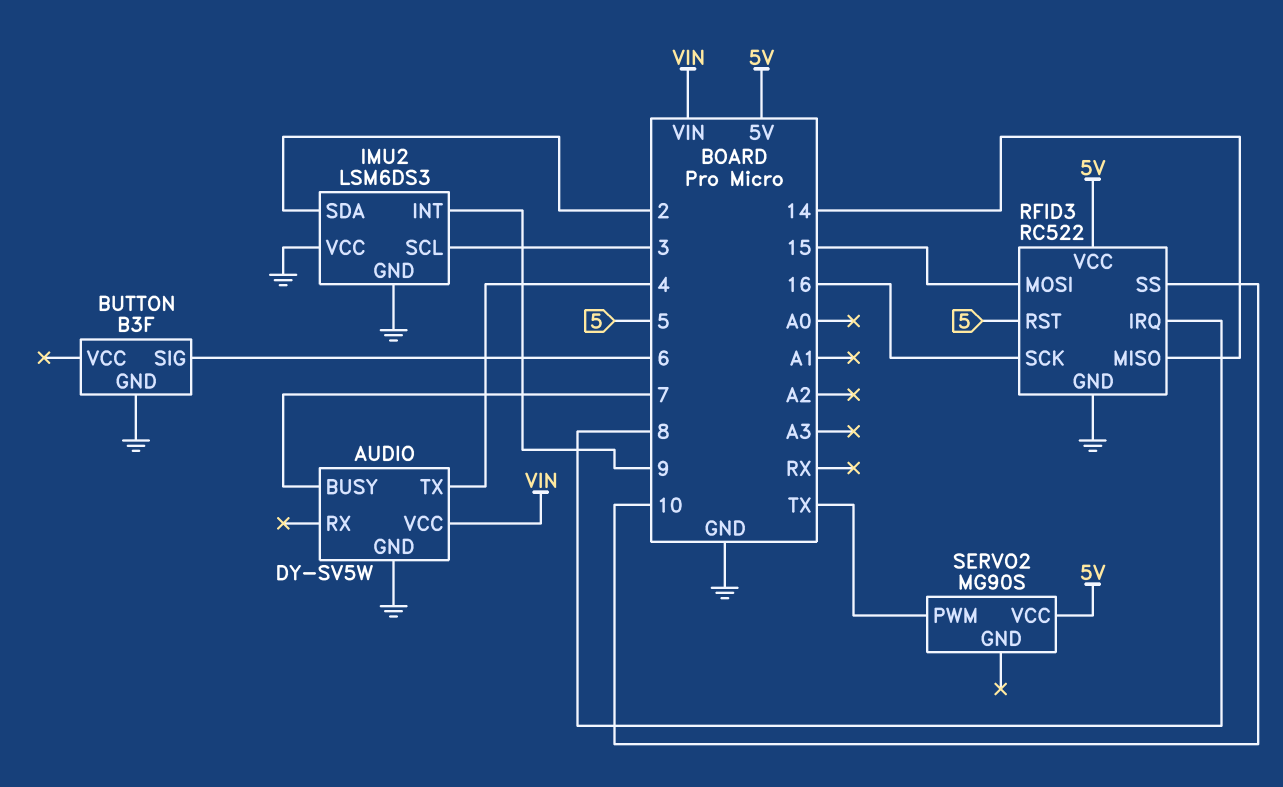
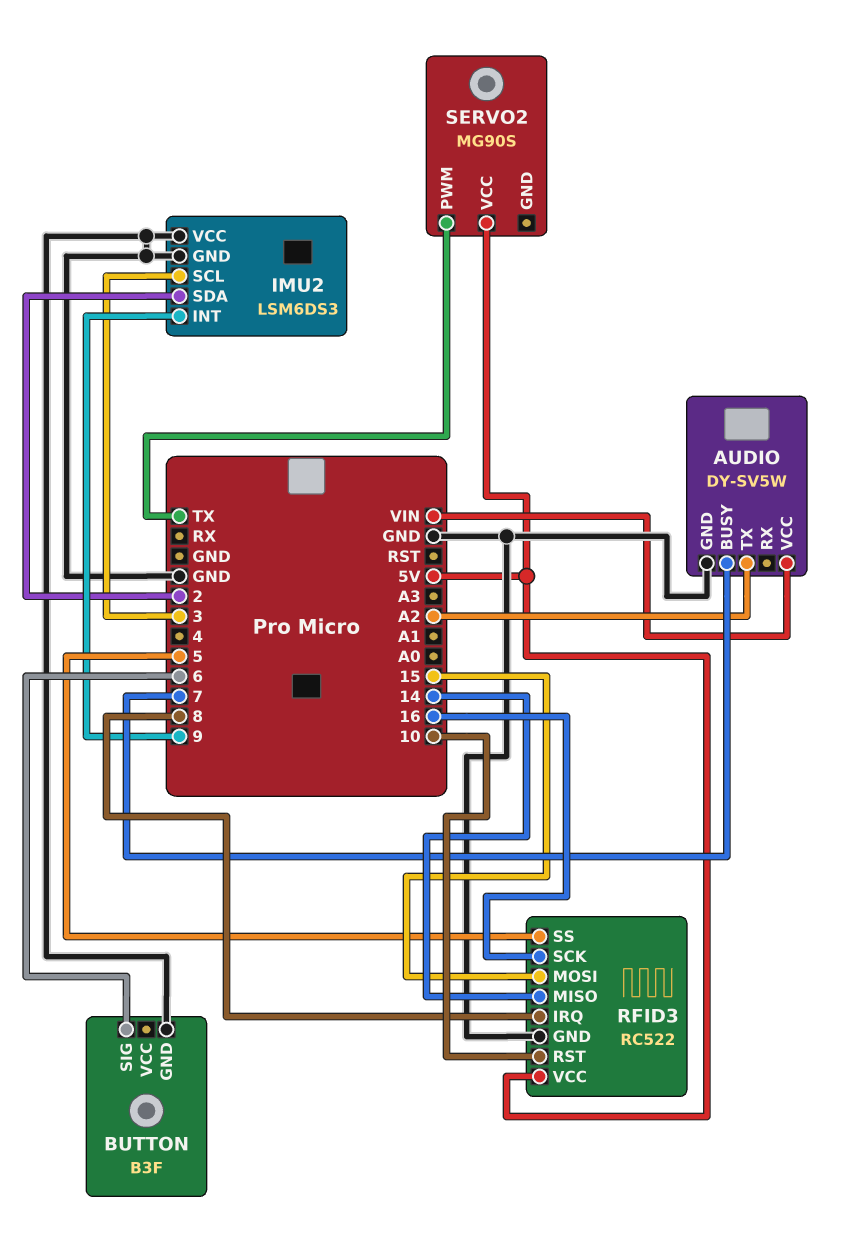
AUDIO pin TX: 4 -> A2
RFID3 pin RST: 5 -> 10
RFID3 pin SS: 10 -> 5

